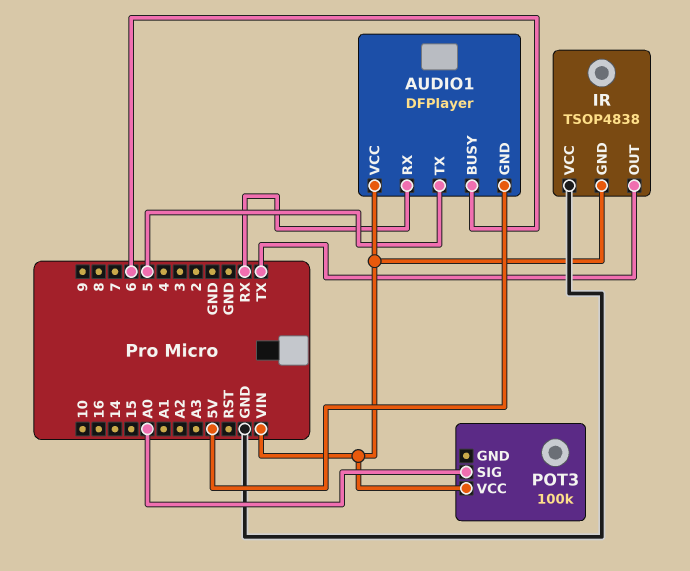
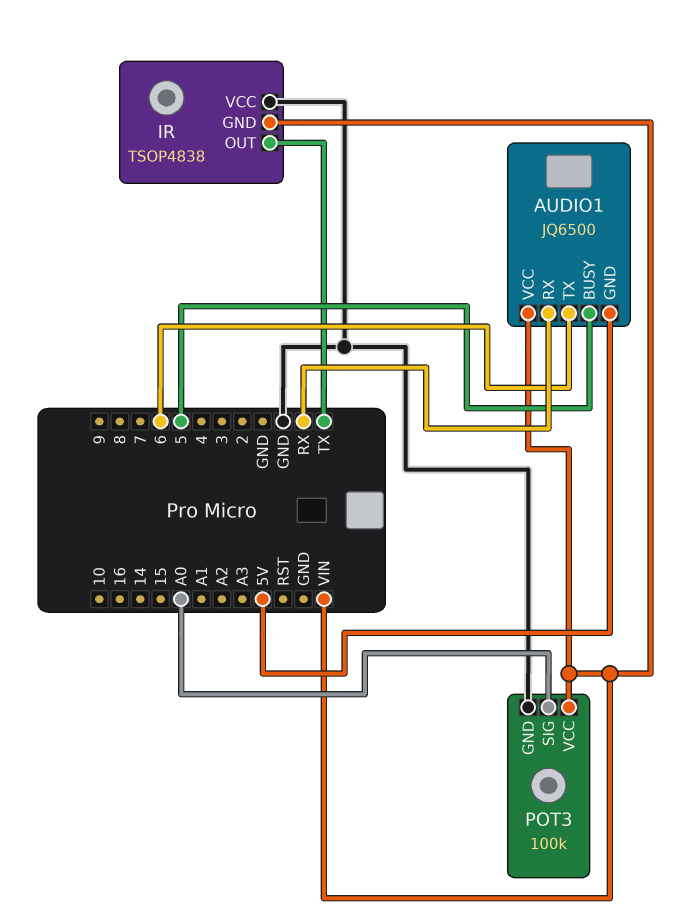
AUDIO1: DFPlayer -> JQ6500
AUDIO1 pin BUSY: 6 -> 5
AUDIO1 pin TX: 5 -> 6
POT3 pin GND: none -> GND

